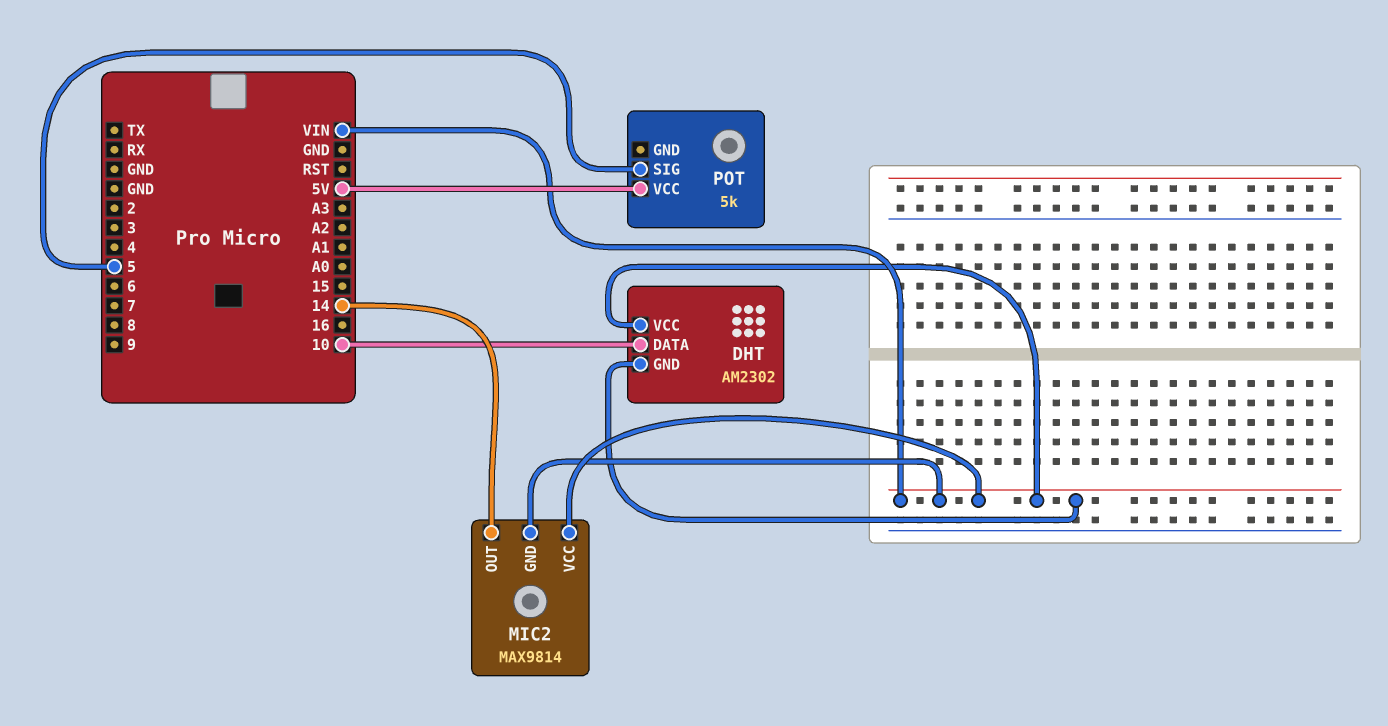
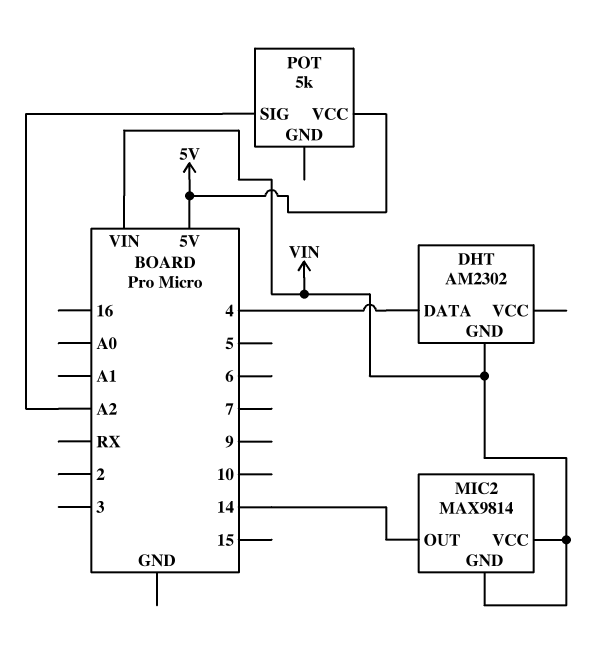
DHT pin DATA: 10 -> 4
DHT pin VCC: VIN -> none
POT pin SIG: 5 -> A2

